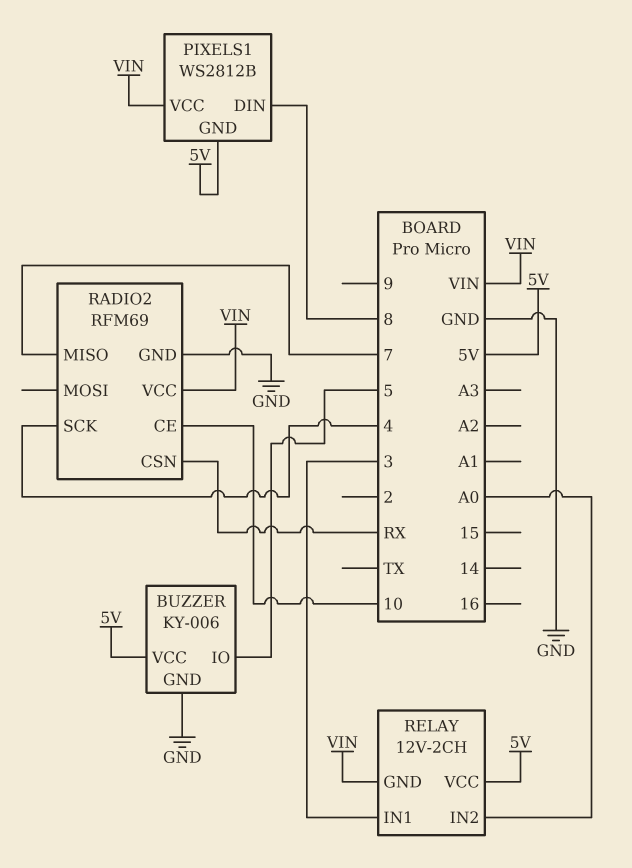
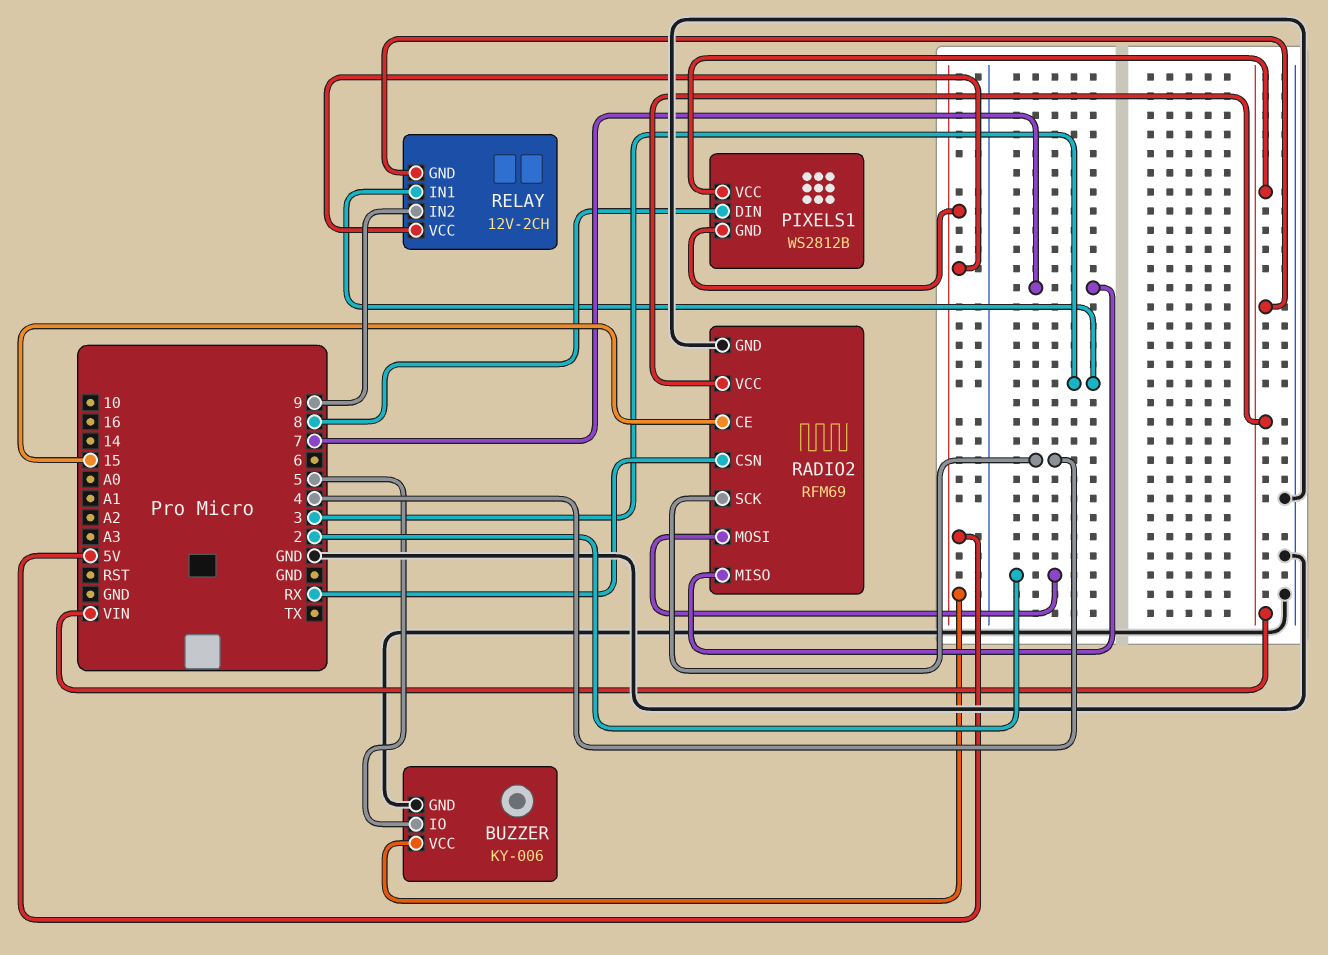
RADIO2 pin CE: 10 -> 15
RADIO2 pin MOSI: none -> 2
RELAY pin IN2: A0 -> 9

